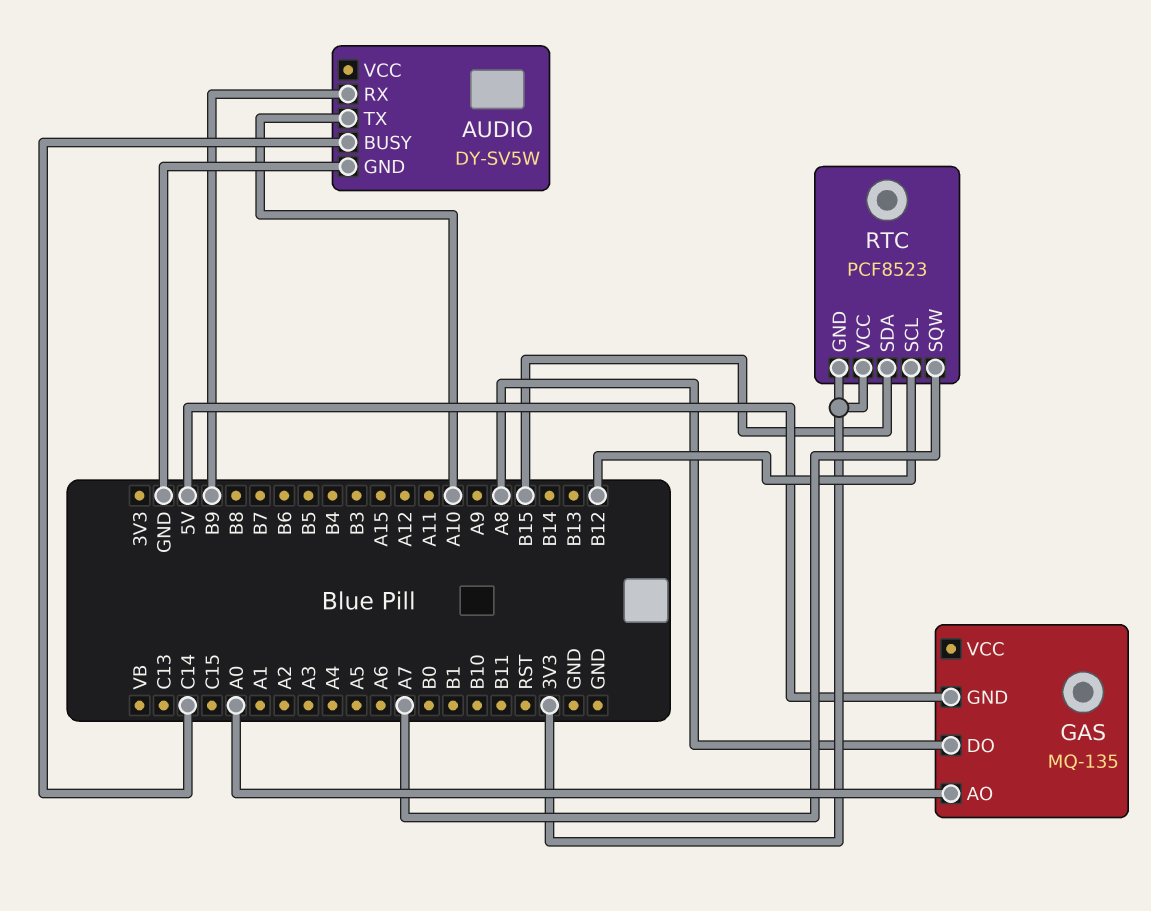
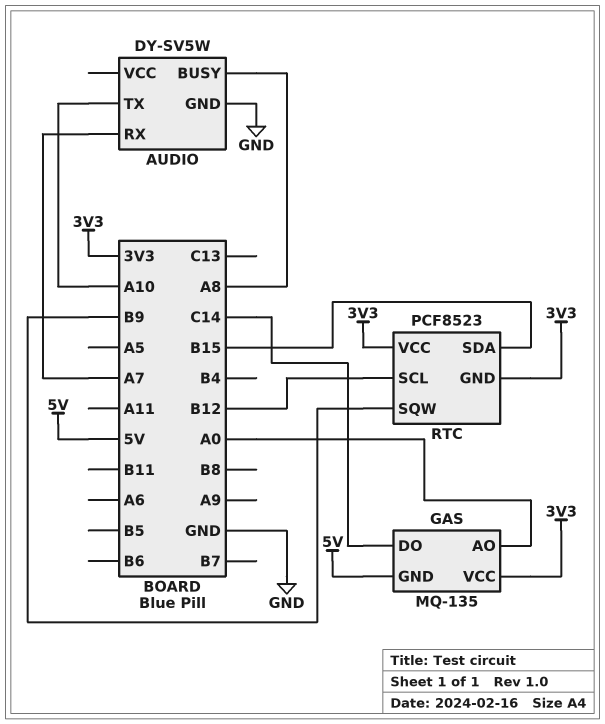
AUDIO pin BUSY: C14 -> A8
AUDIO pin RX: B9 -> A7
GAS pin DO: A8 -> C14
GAS pin VCC: none -> 3V3
RTC pin SQW: A7 -> B9

